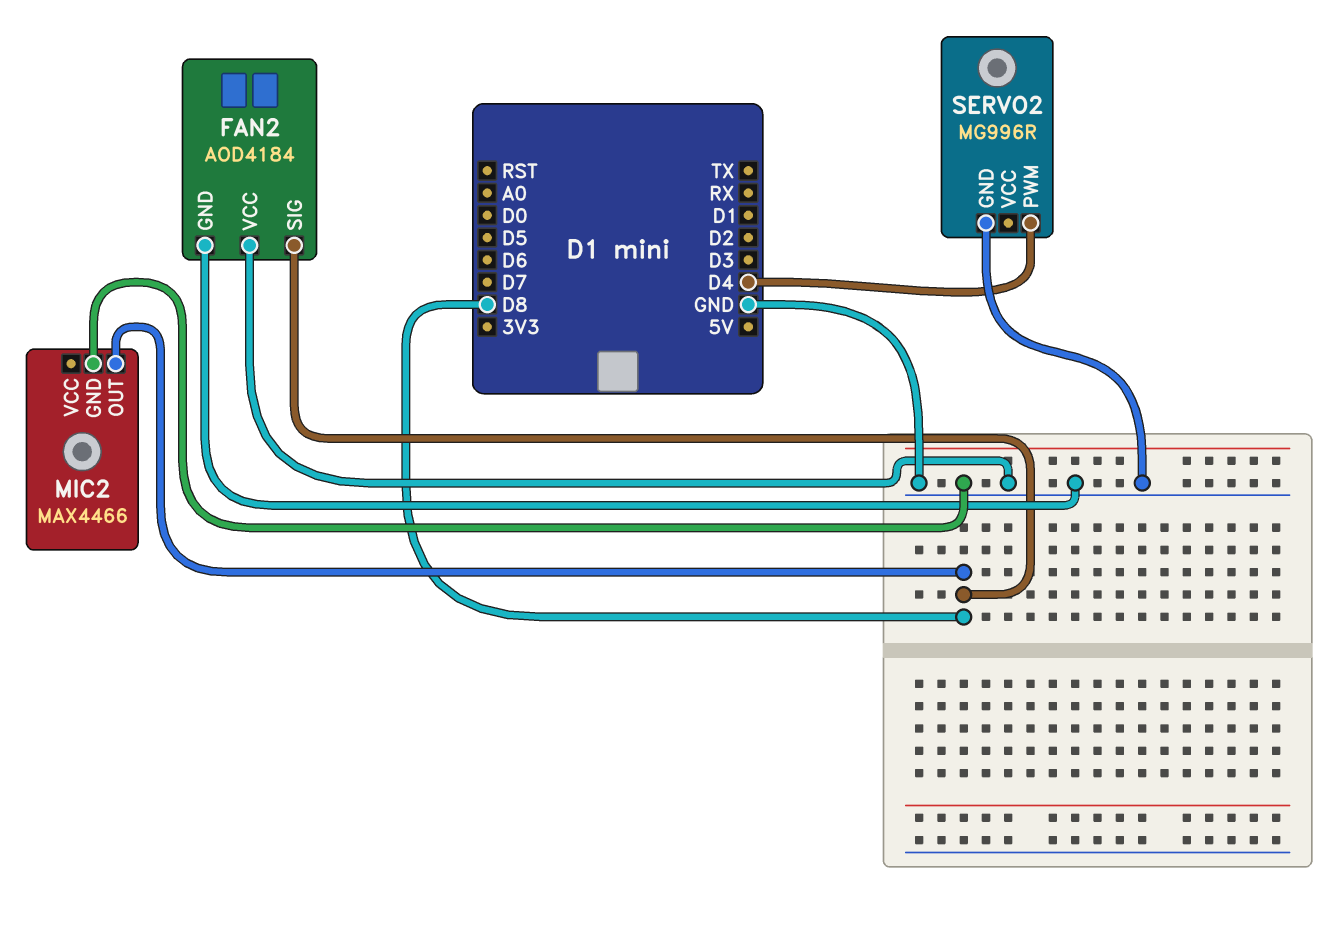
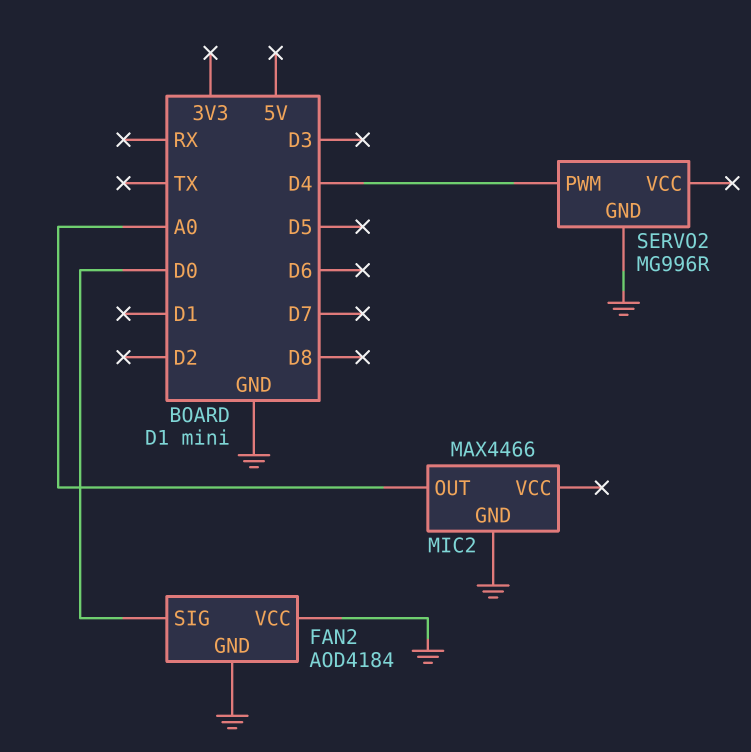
FAN2 pin SIG: D8 -> D0
MIC2 pin OUT: D8 -> A0

